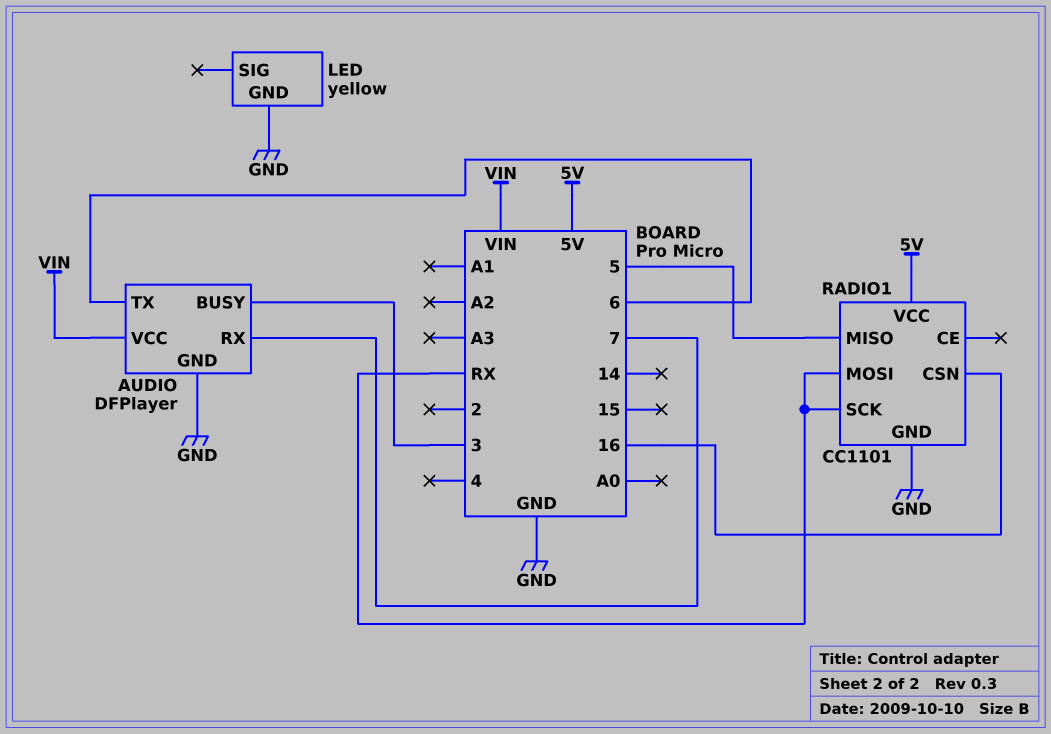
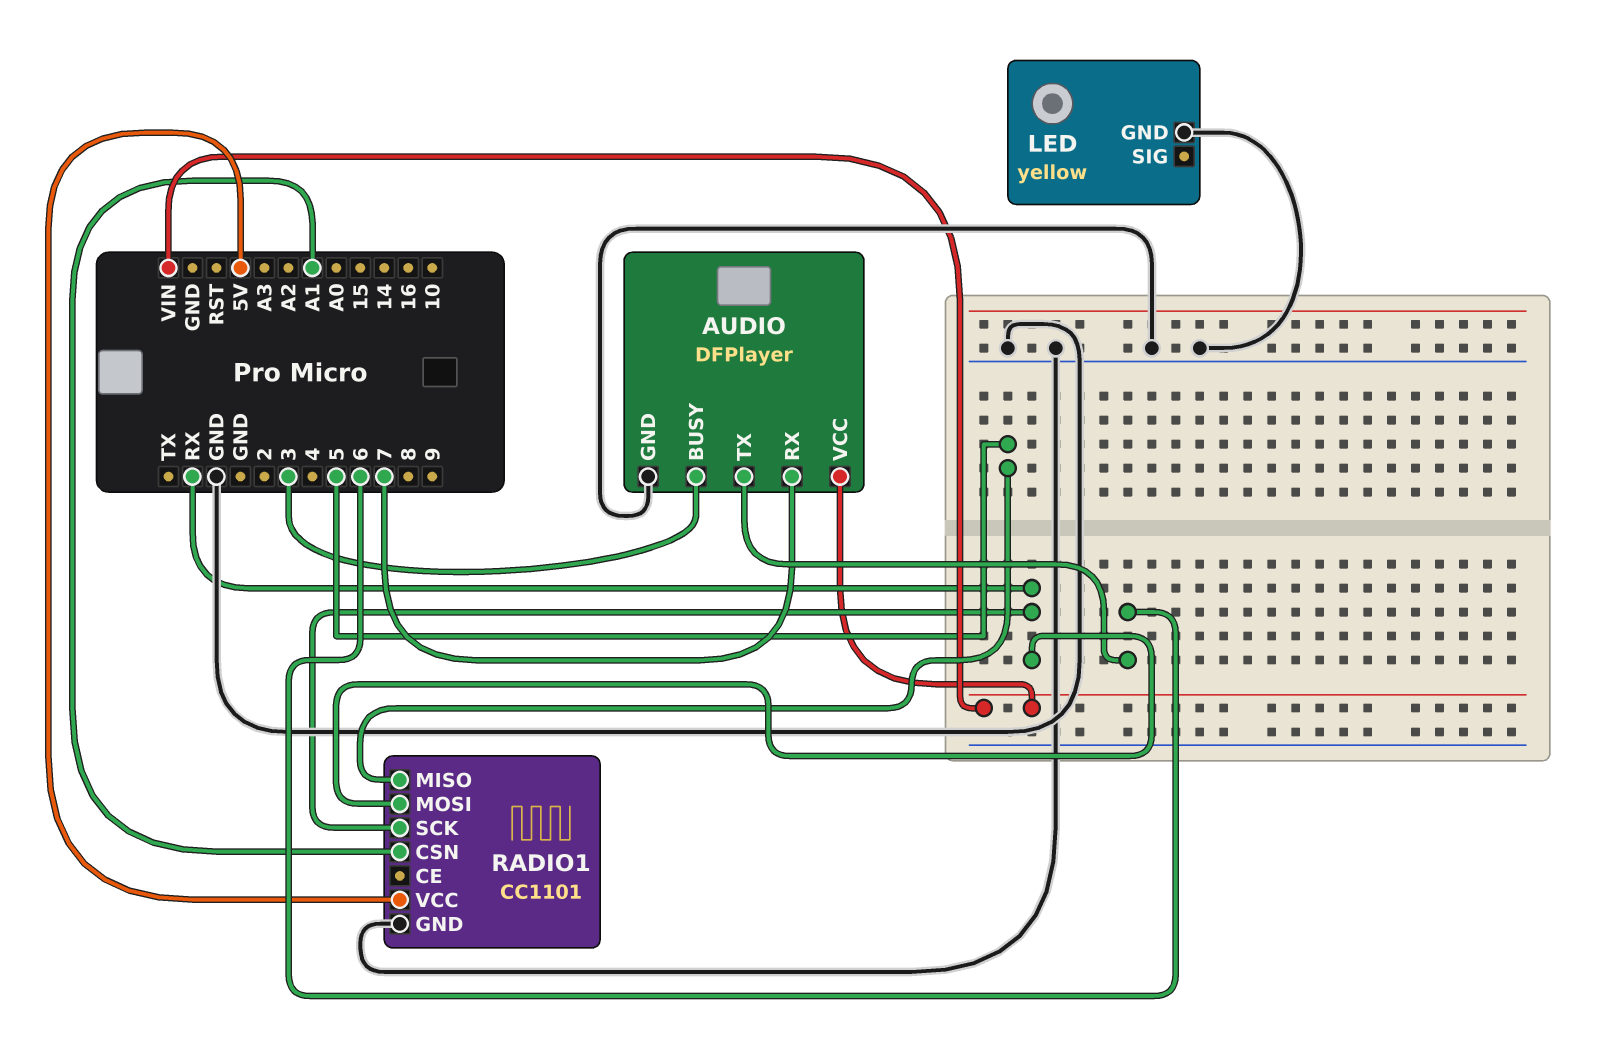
RADIO1 pin CSN: 16 -> A1

